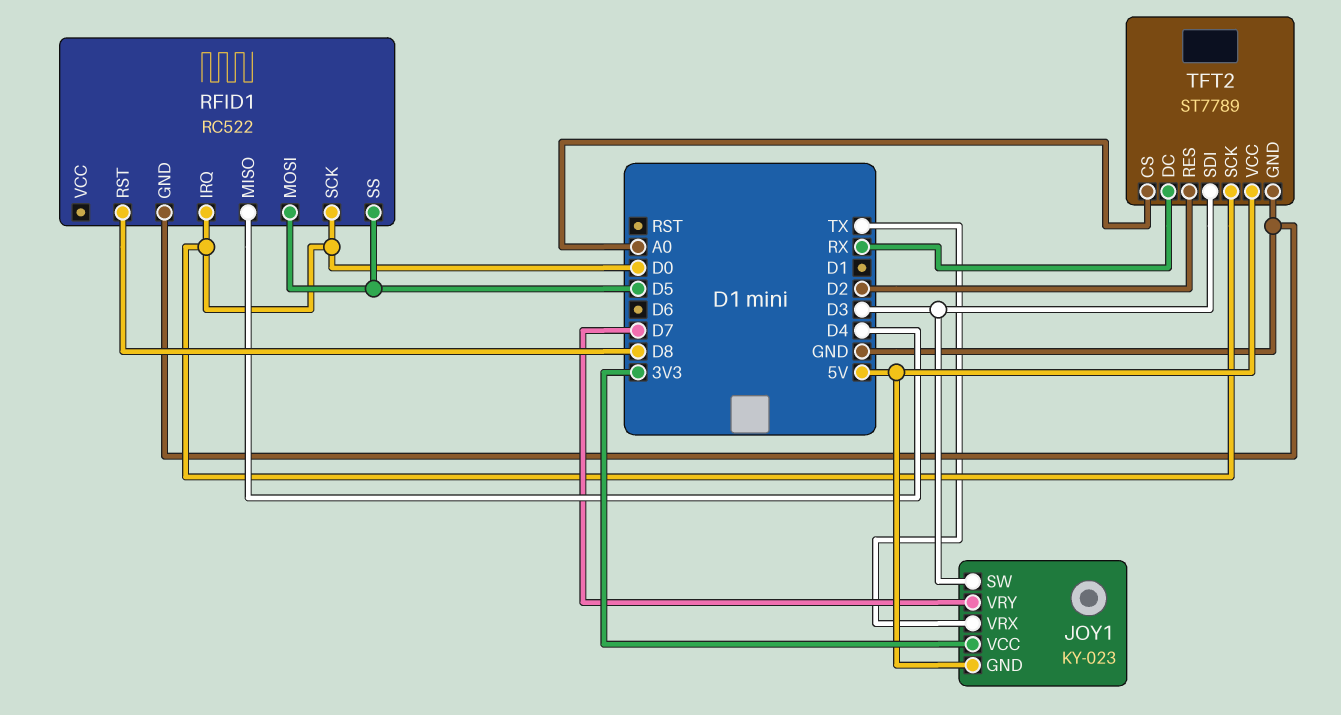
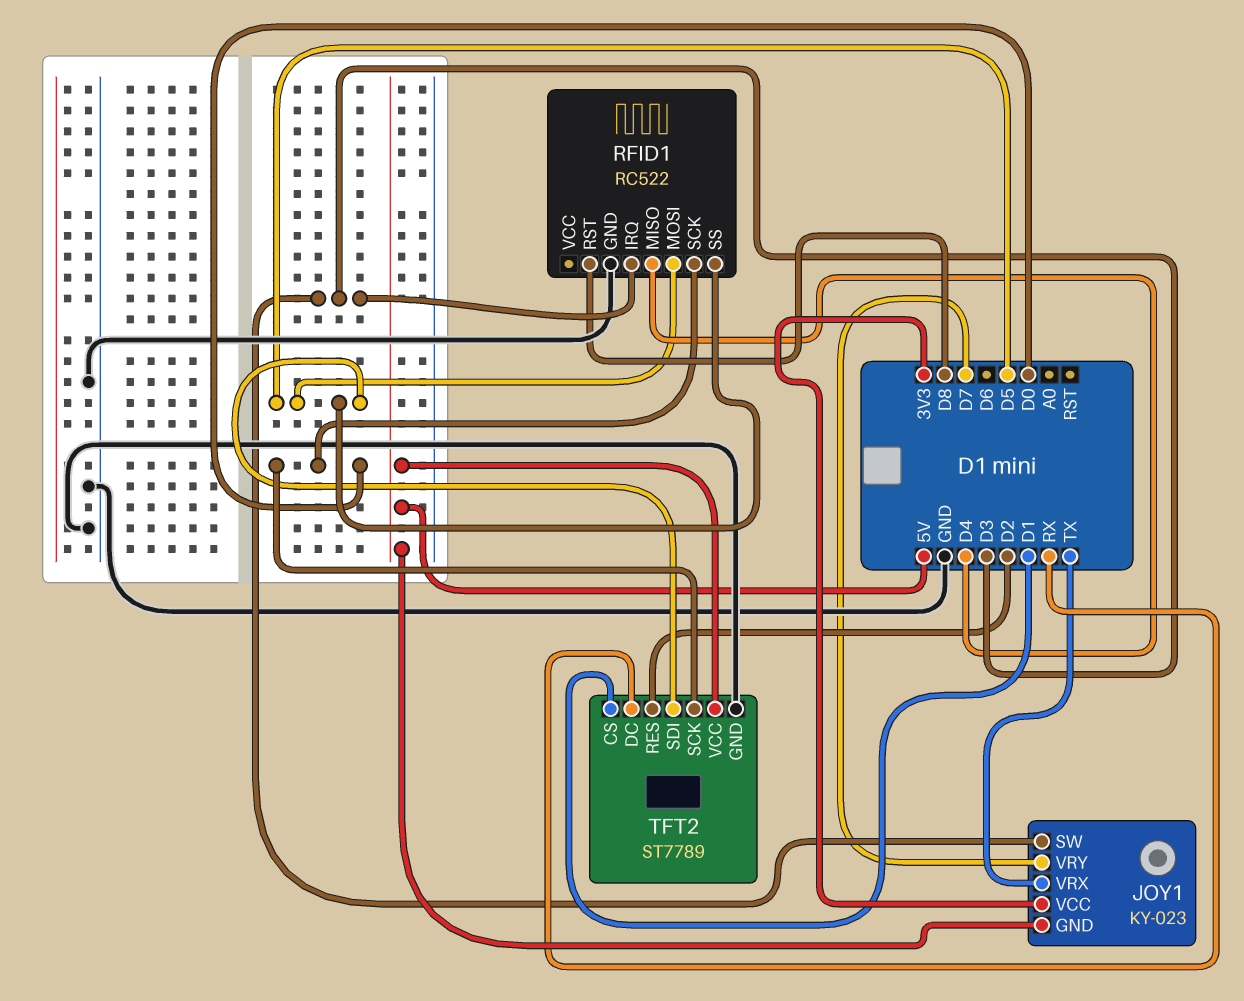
RFID1 pin IRQ: D0 -> D3
TFT2 pin CS: A0 -> D1
TFT2 pin SDI: D3 -> D5

